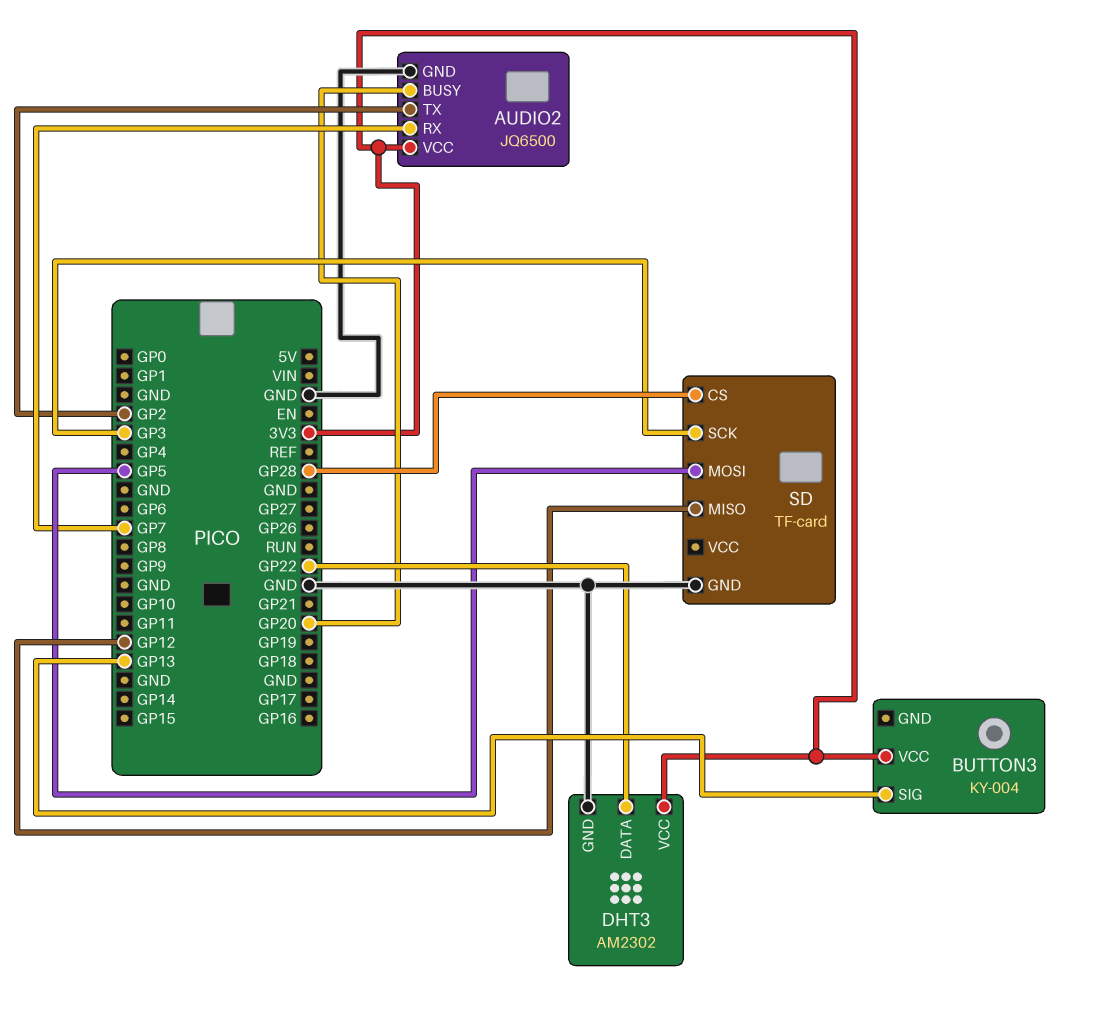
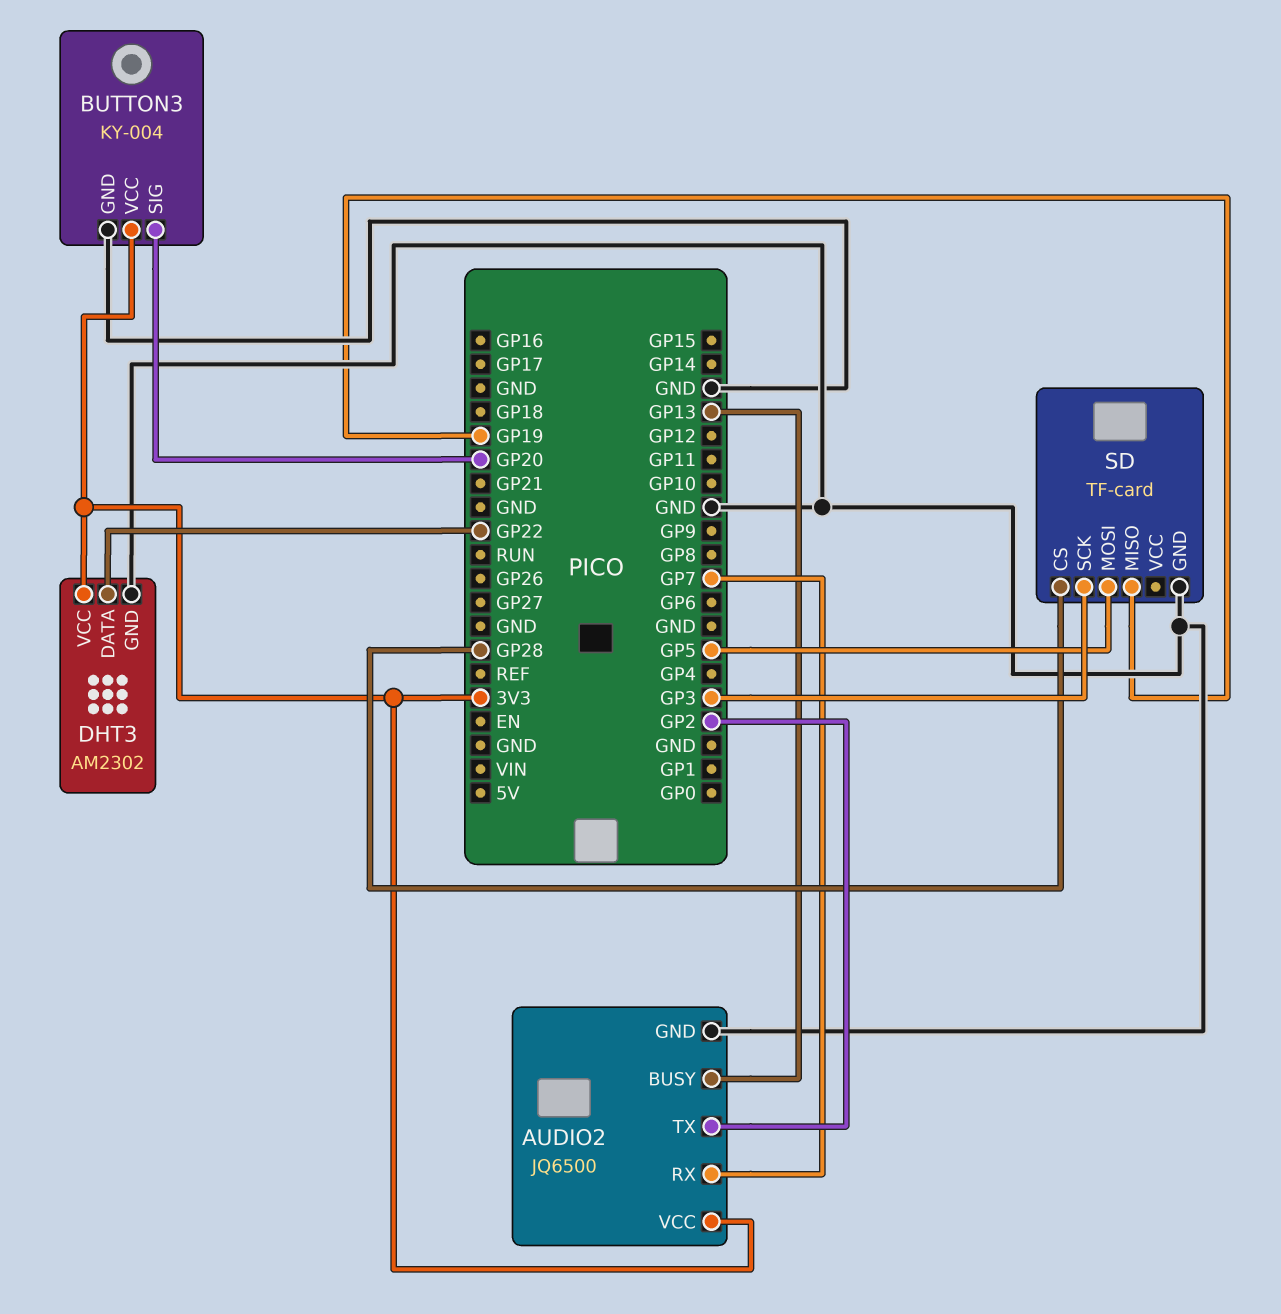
AUDIO2 pin BUSY: GP20 -> GP13
BUTTON3 pin GND: none -> GND
BUTTON3 pin SIG: GP13 -> GP20
SD pin MISO: GP12 -> GP19

